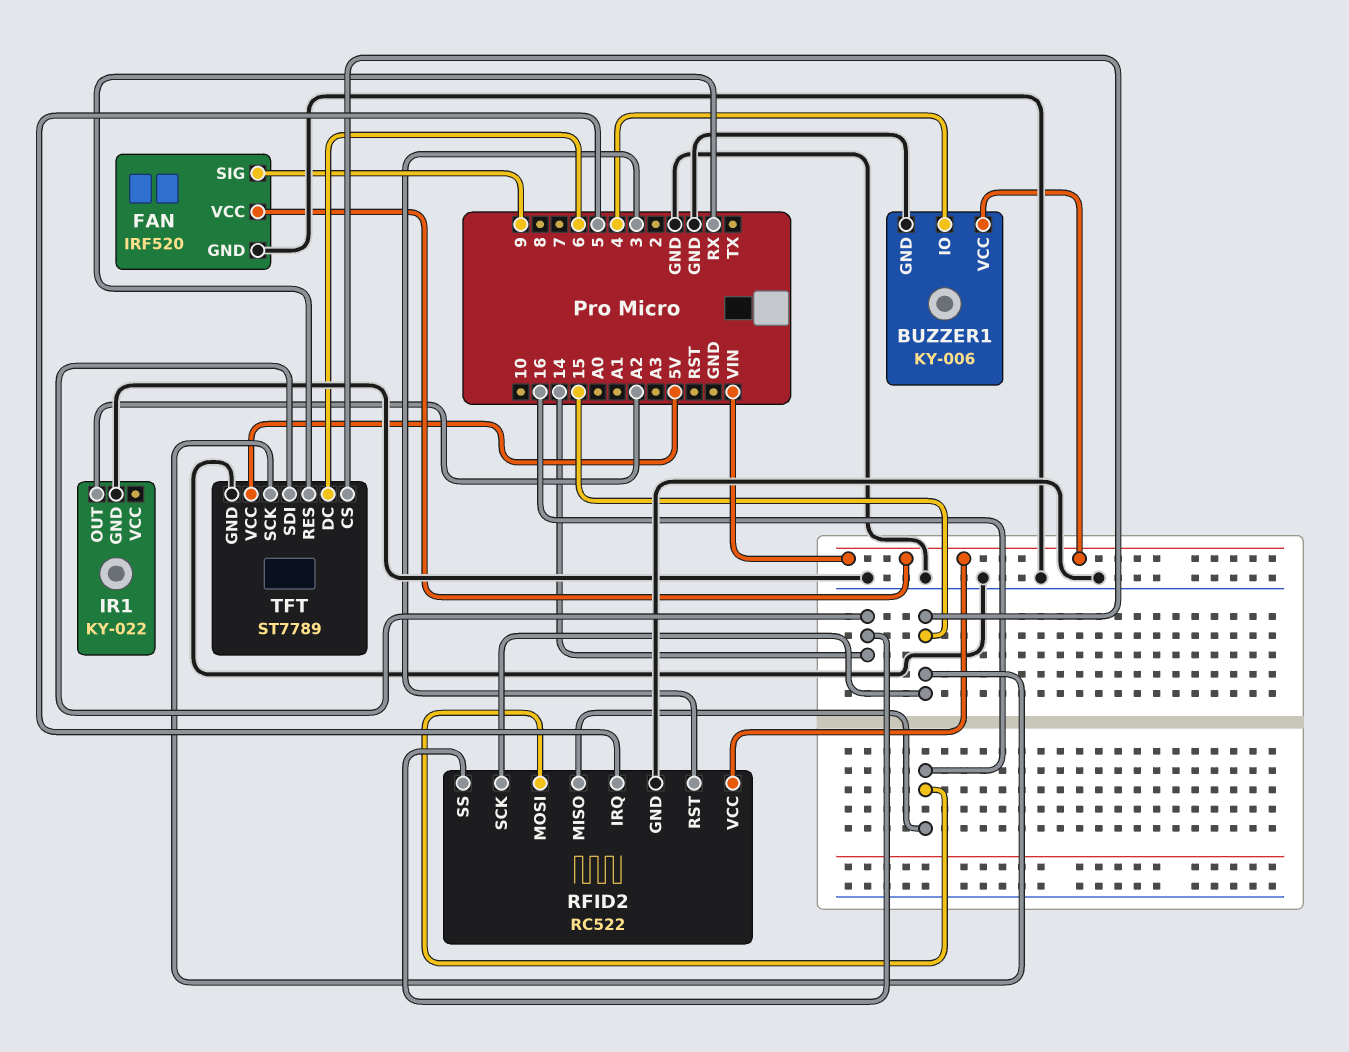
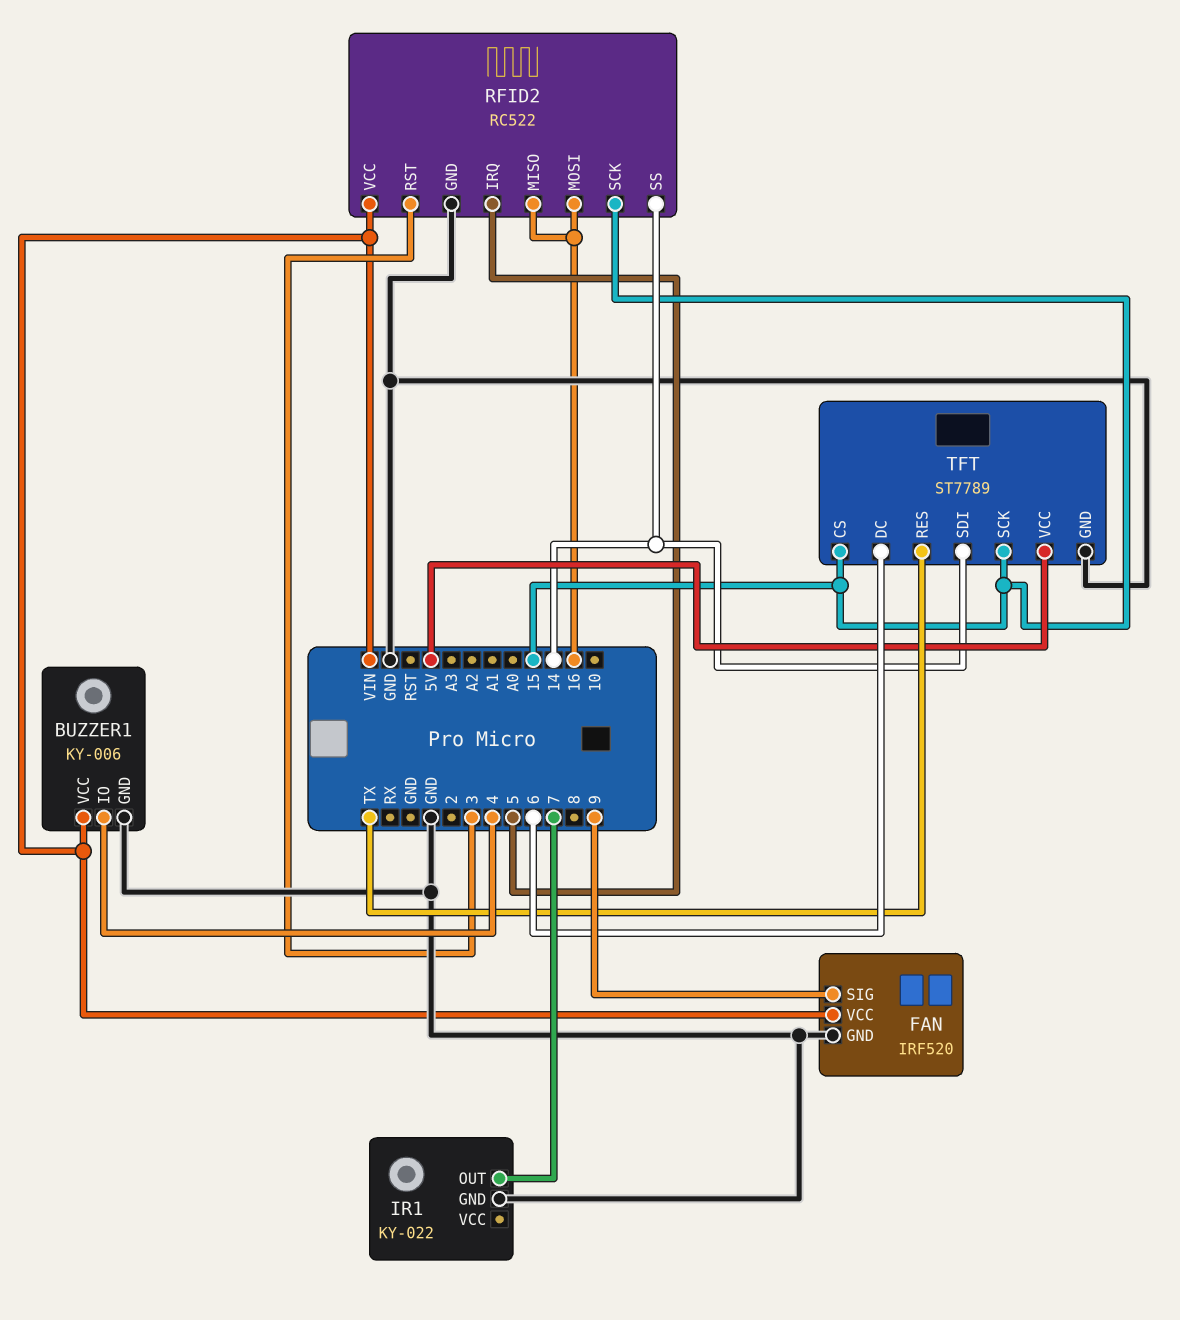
IR1 pin OUT: A2 -> 7
TFT pin RES: RX -> TX

